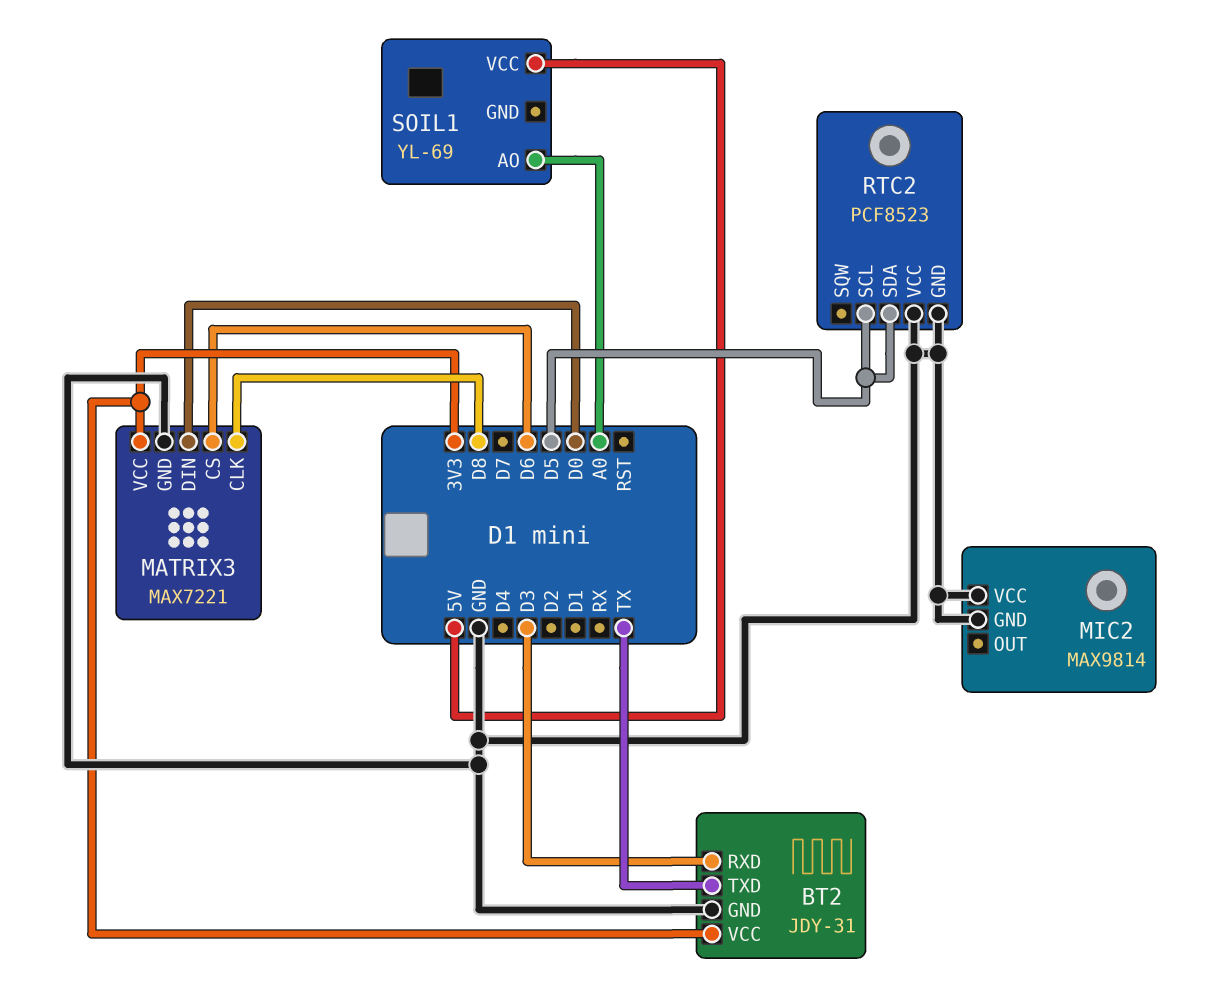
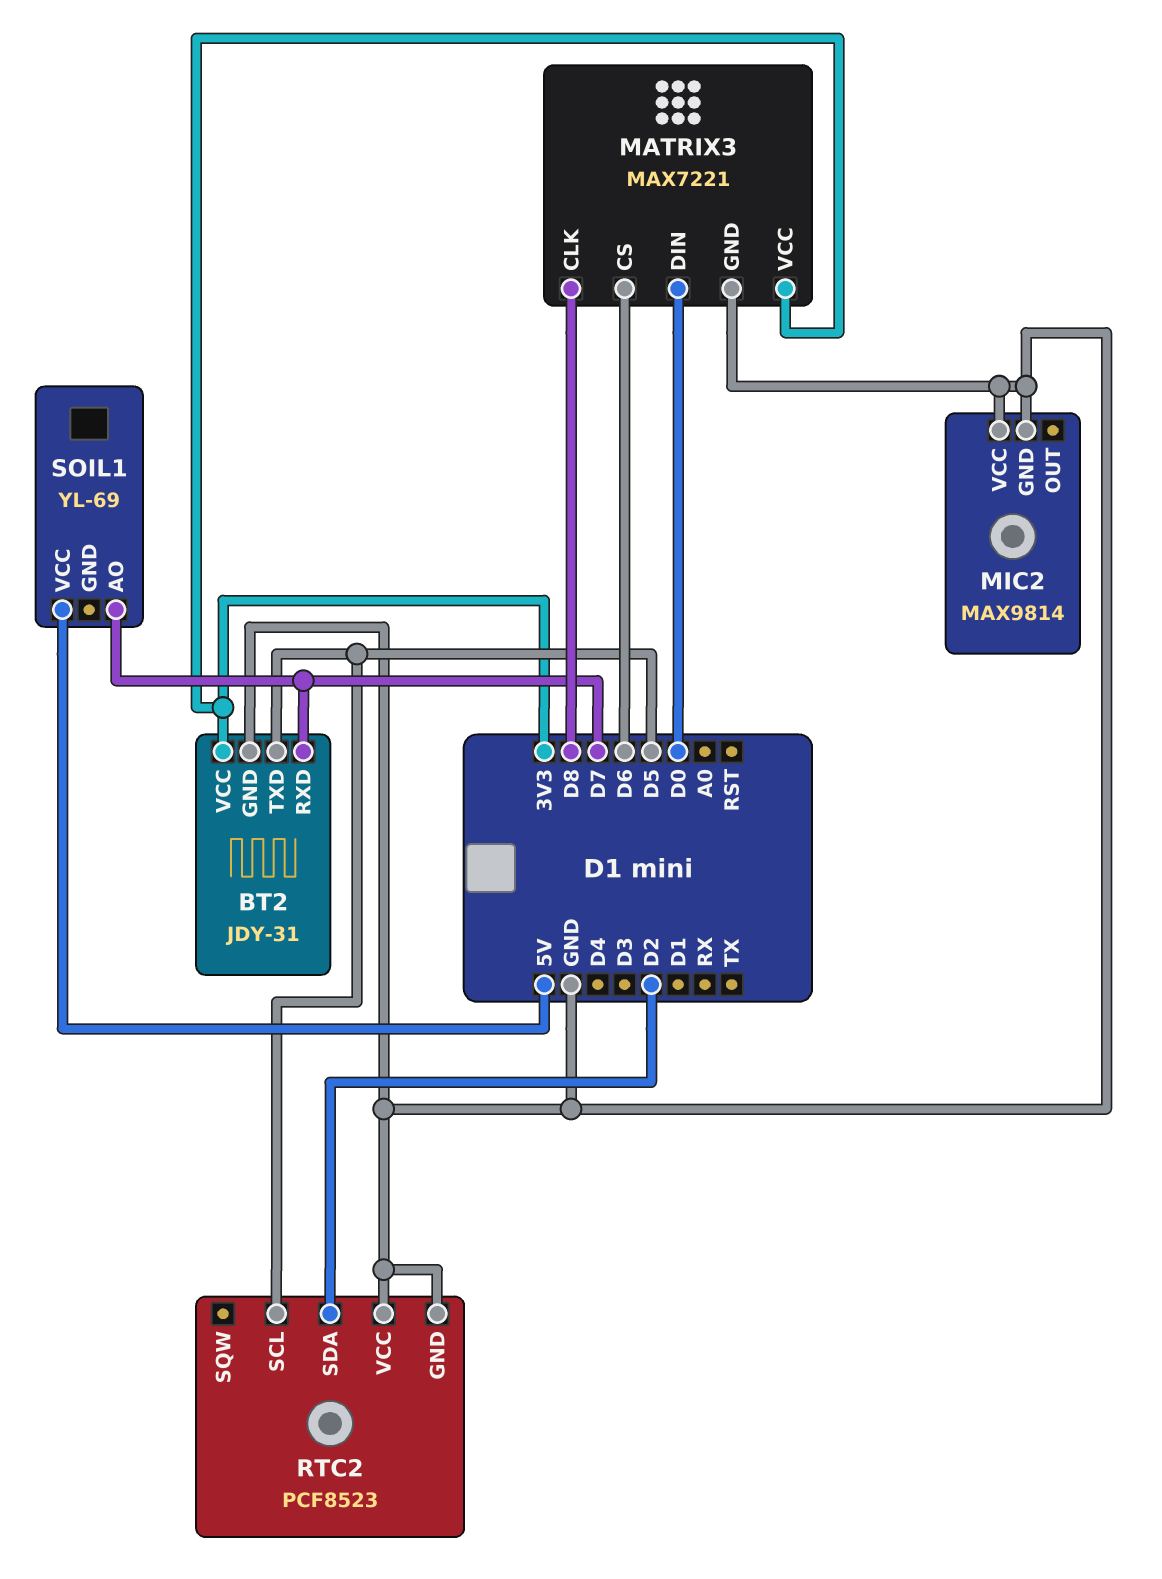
BT2 pin RXD: D3 -> D7
BT2 pin TXD: TX -> D5
RTC2 pin SDA: D5 -> D2
SOIL1 pin AO: A0 -> D7

